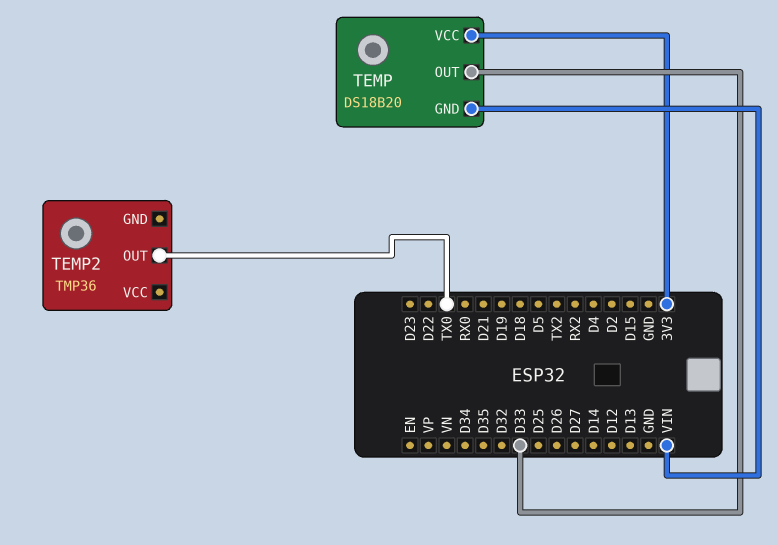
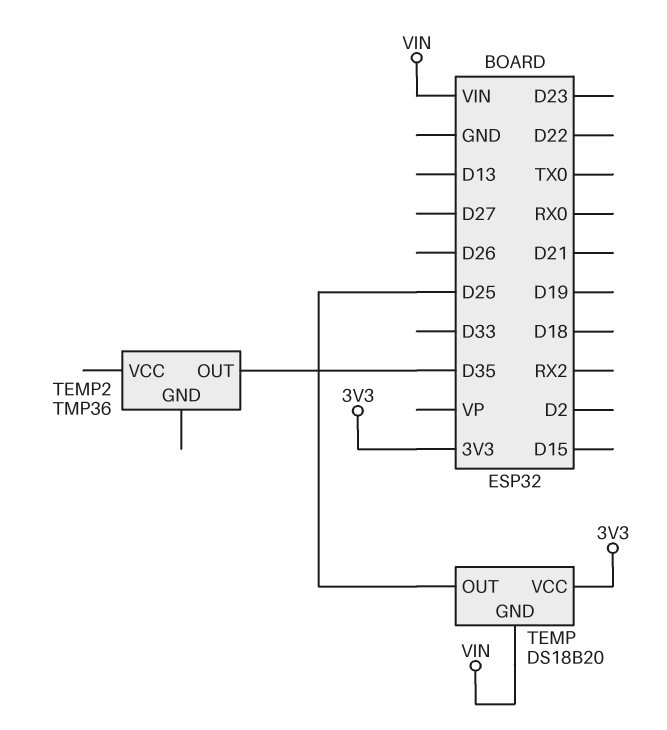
TEMP pin OUT: D33 -> D25
TEMP2 pin OUT: TX0 -> D35

